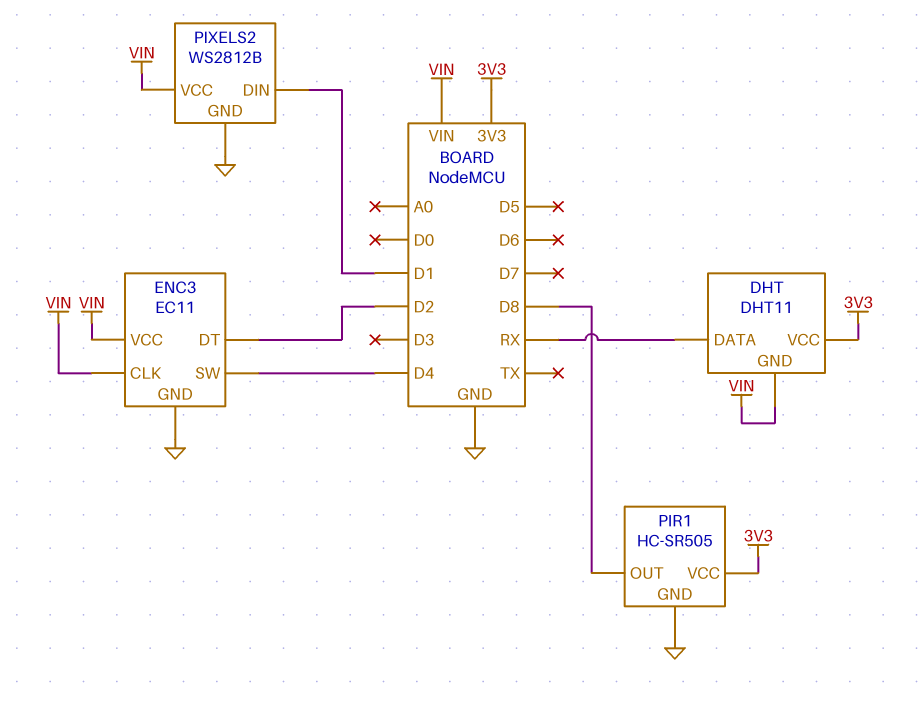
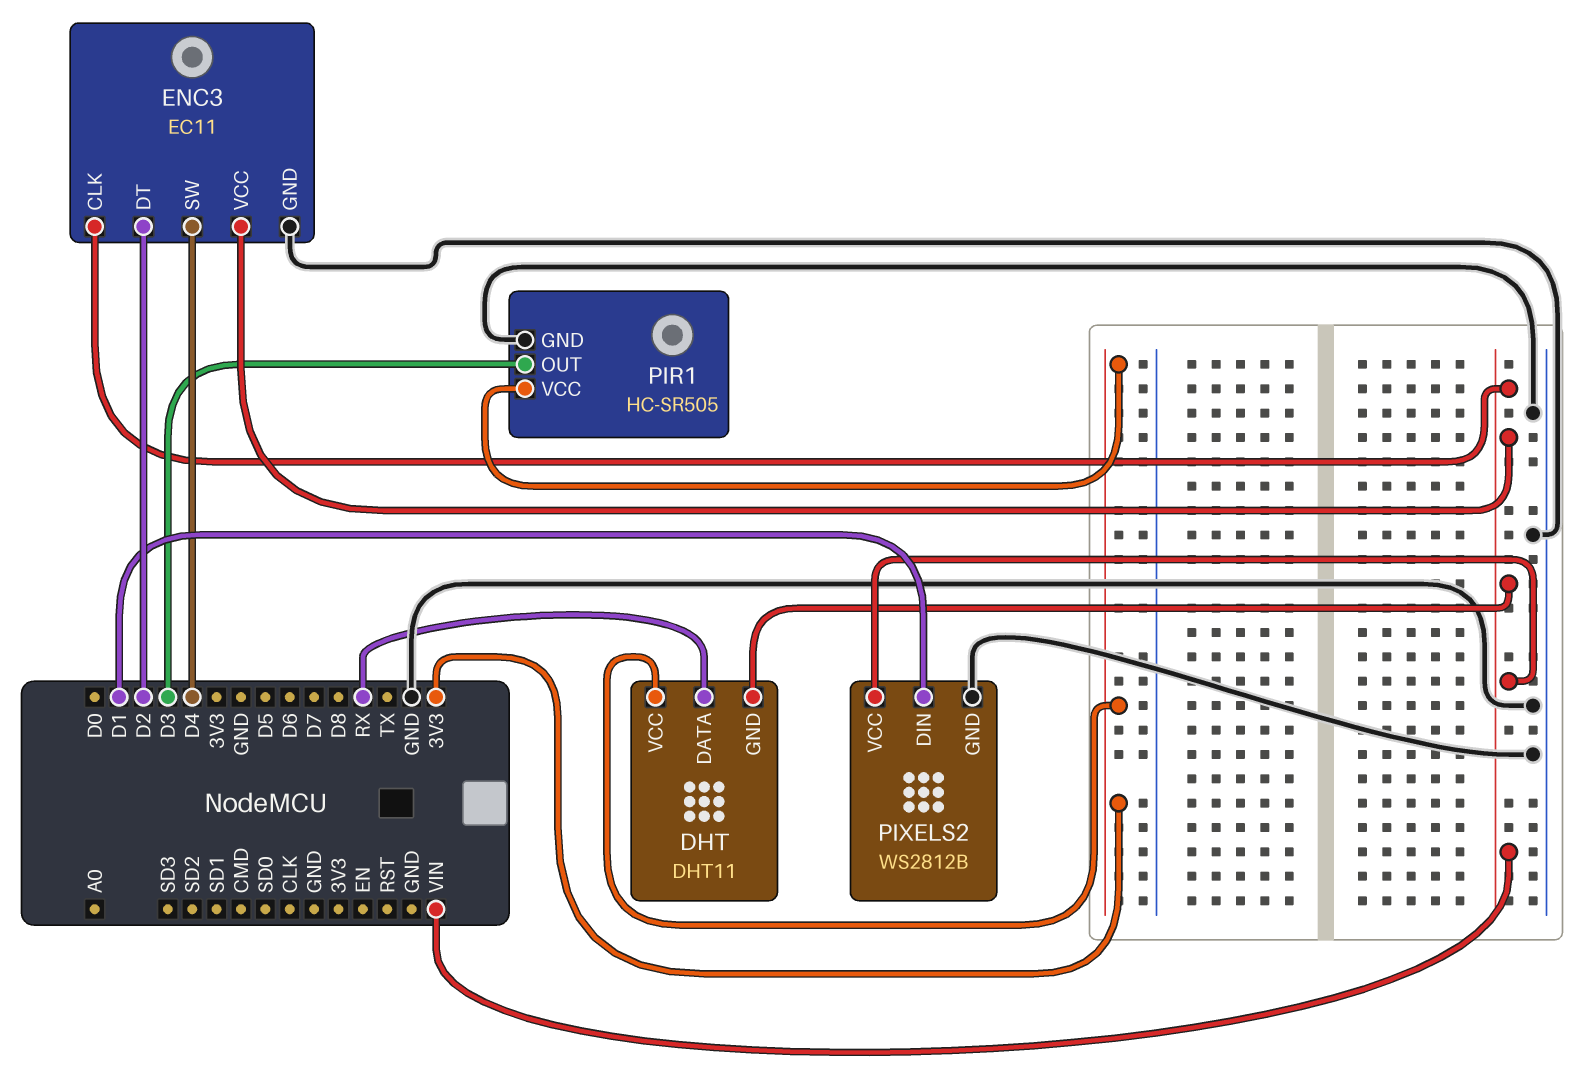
PIR1 pin OUT: D8 -> D3

